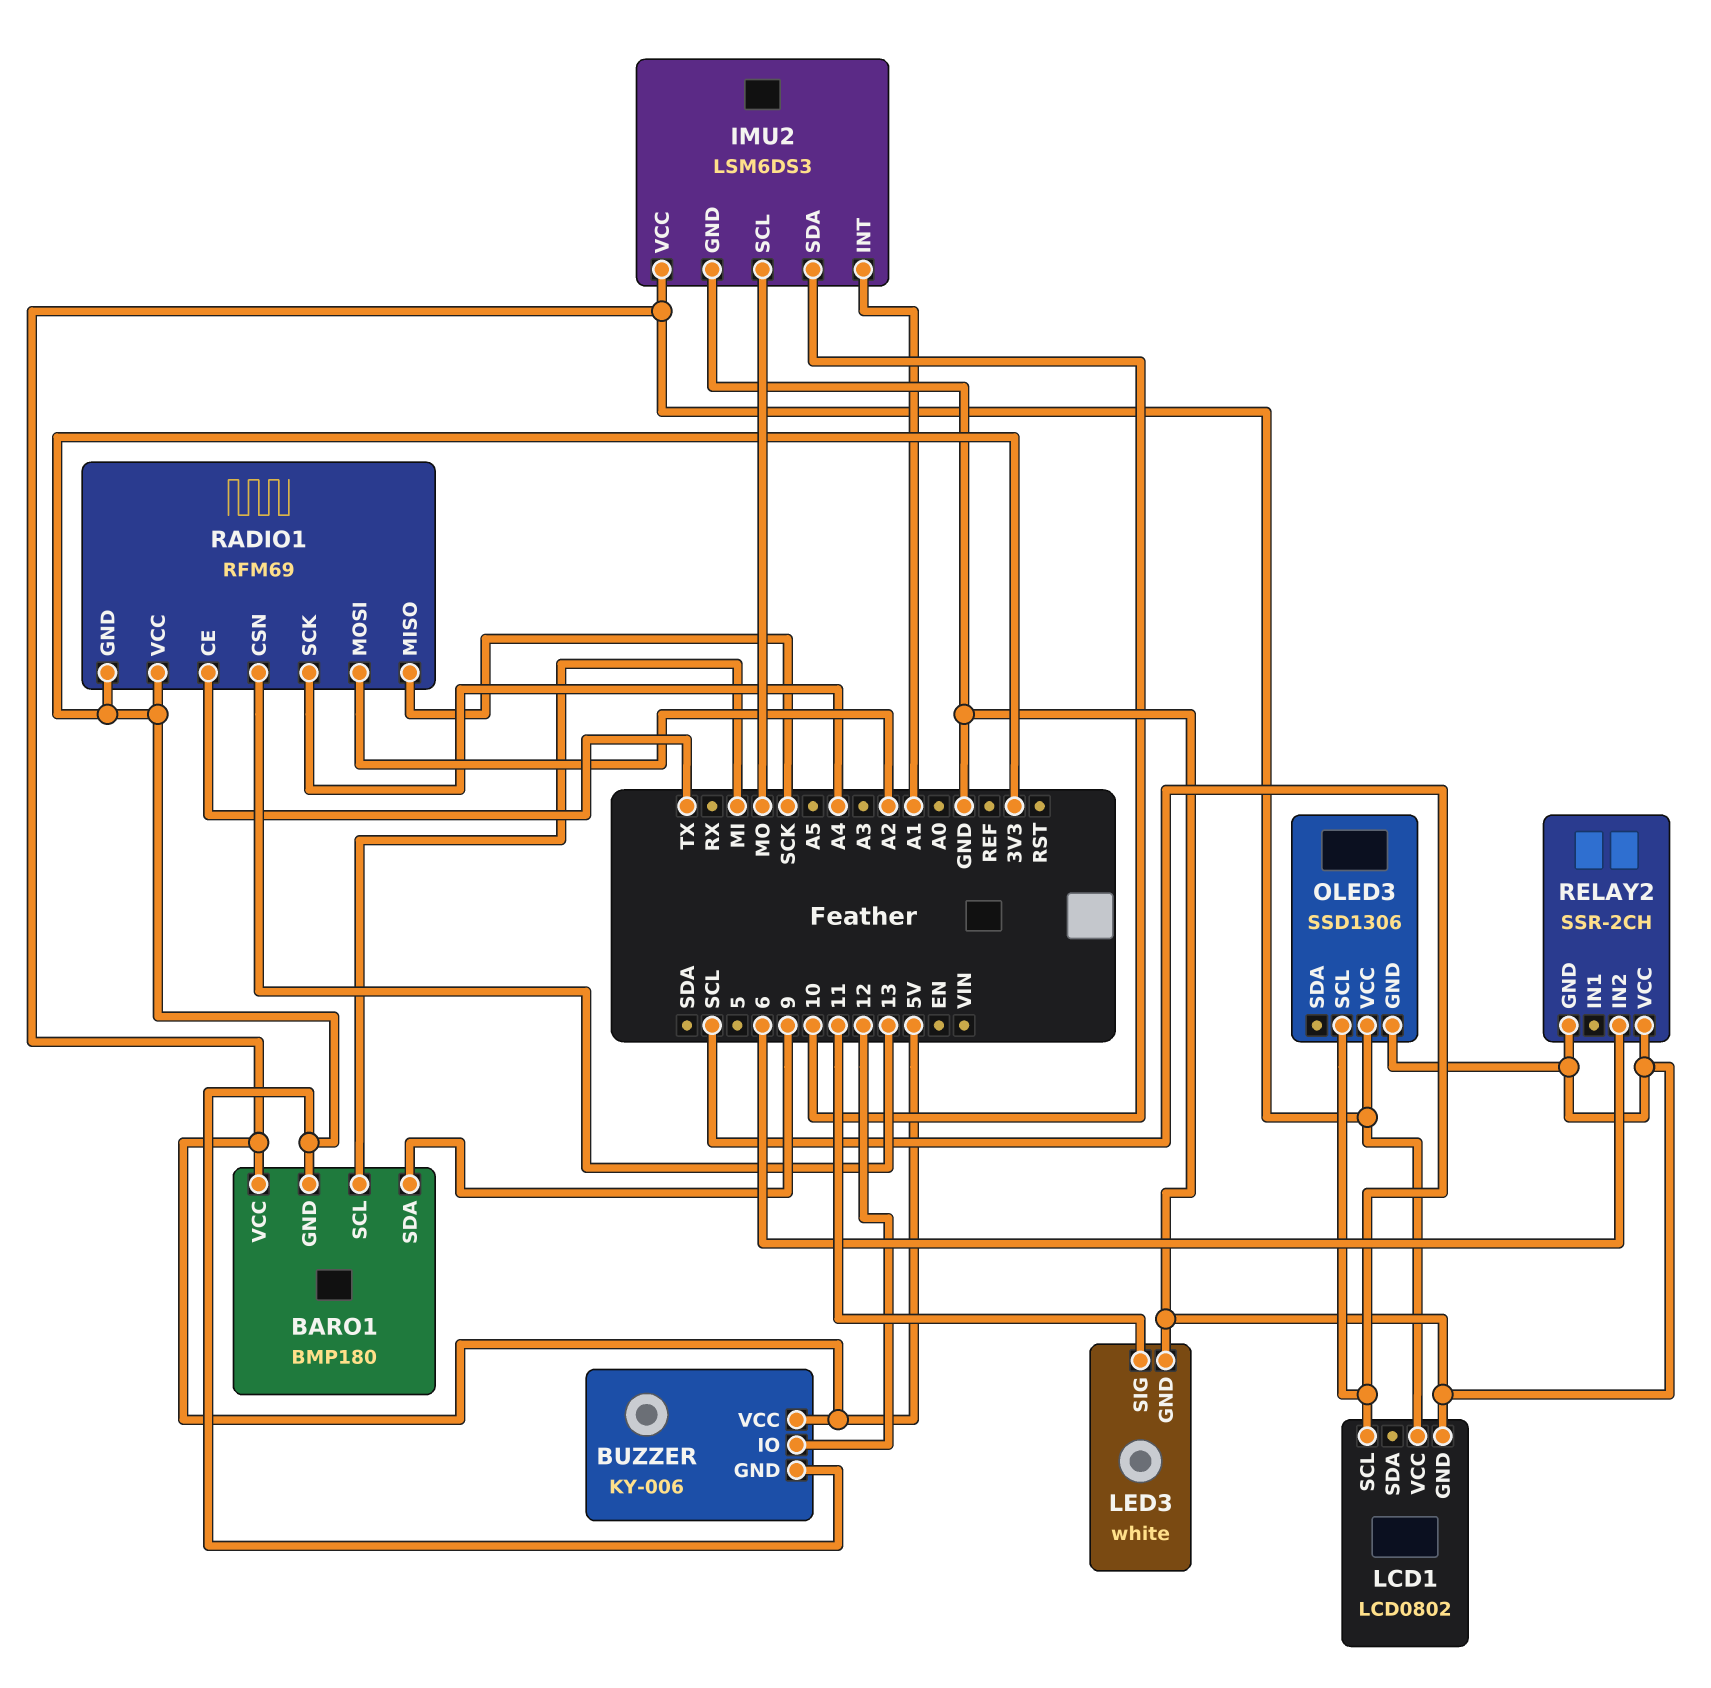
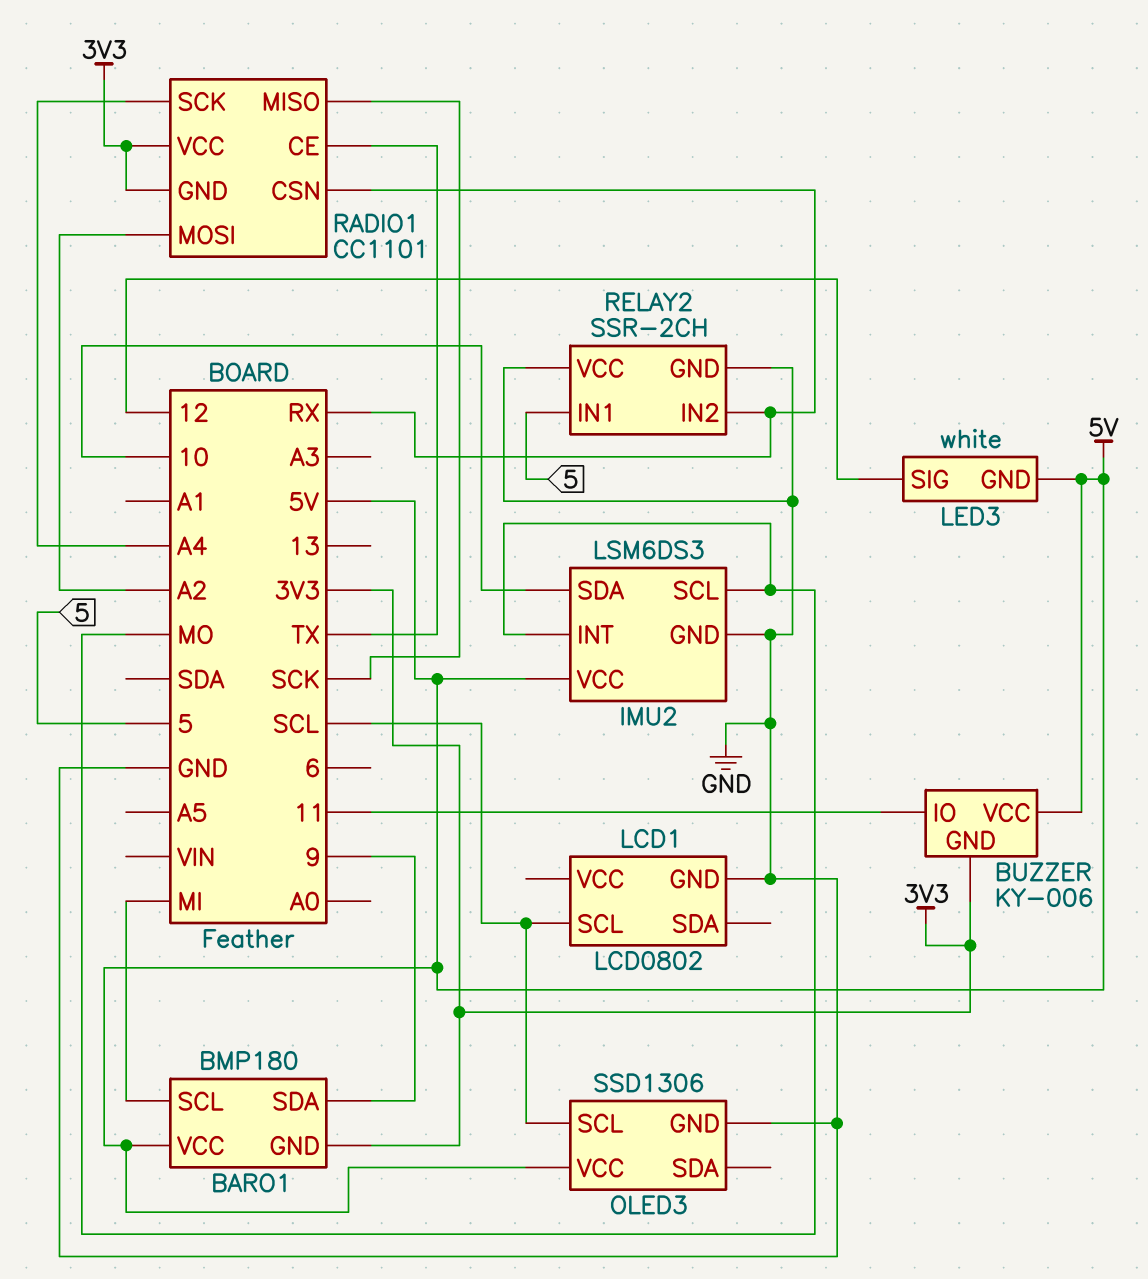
BUZZER pin IO: 12 -> 11
IMU2 pin INT: A1 -> MO
LCD1 pin VCC: 5V -> none
LED3 pin GND: GND -> 5V
LED3 pin SIG: 11 -> 12
RADIO1: RFM69 -> CC1101
RADIO1 pin CSN: 13 -> RX
RELAY2 pin IN1: none -> 5
RELAY2 pin IN2: 6 -> RX

